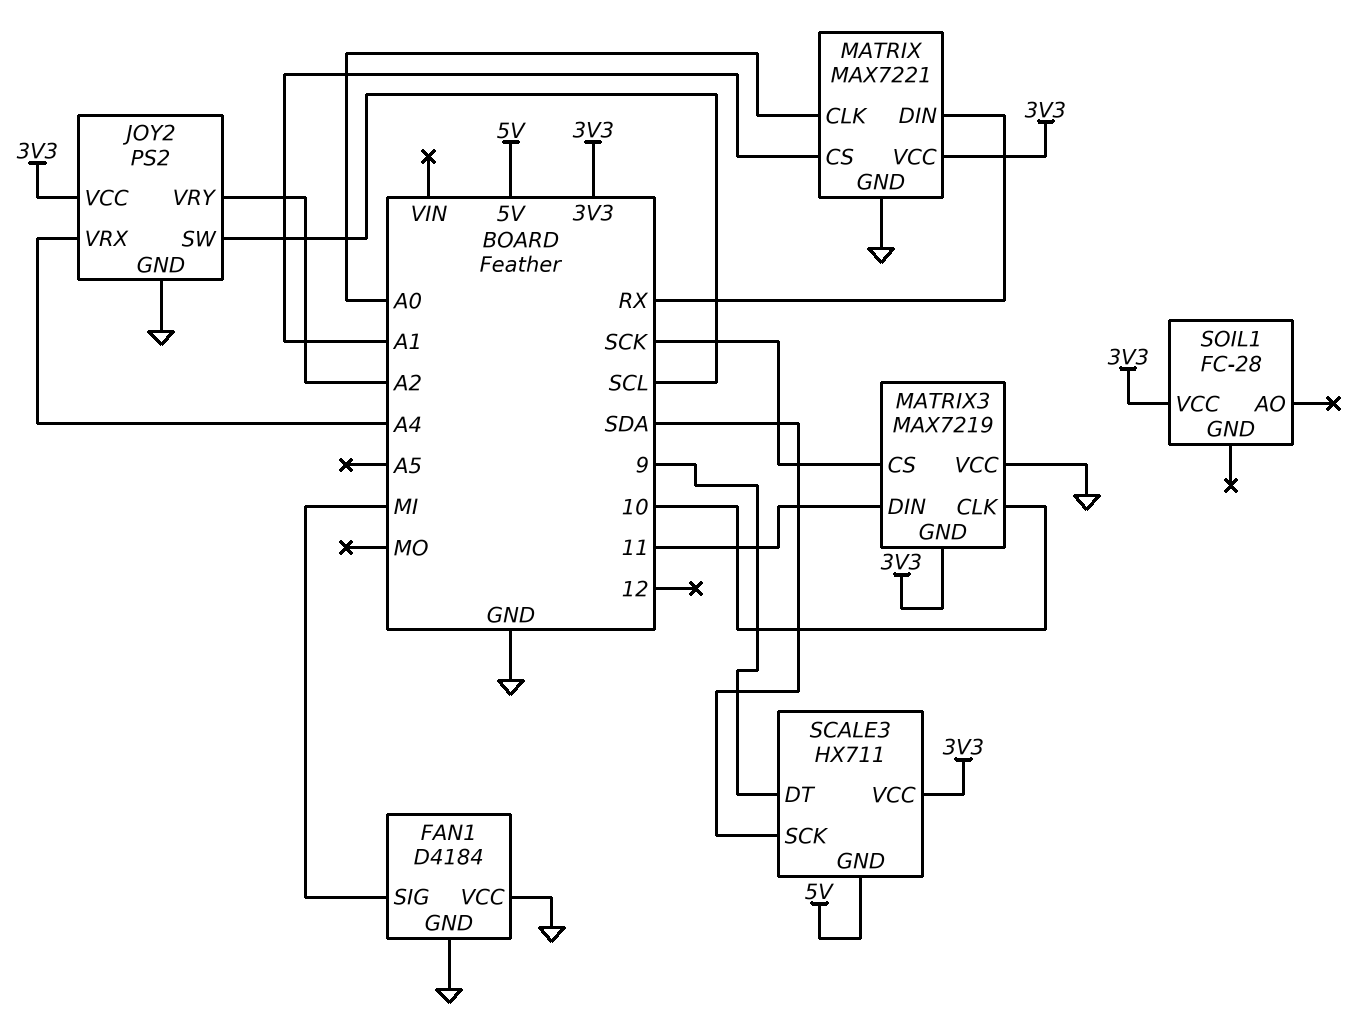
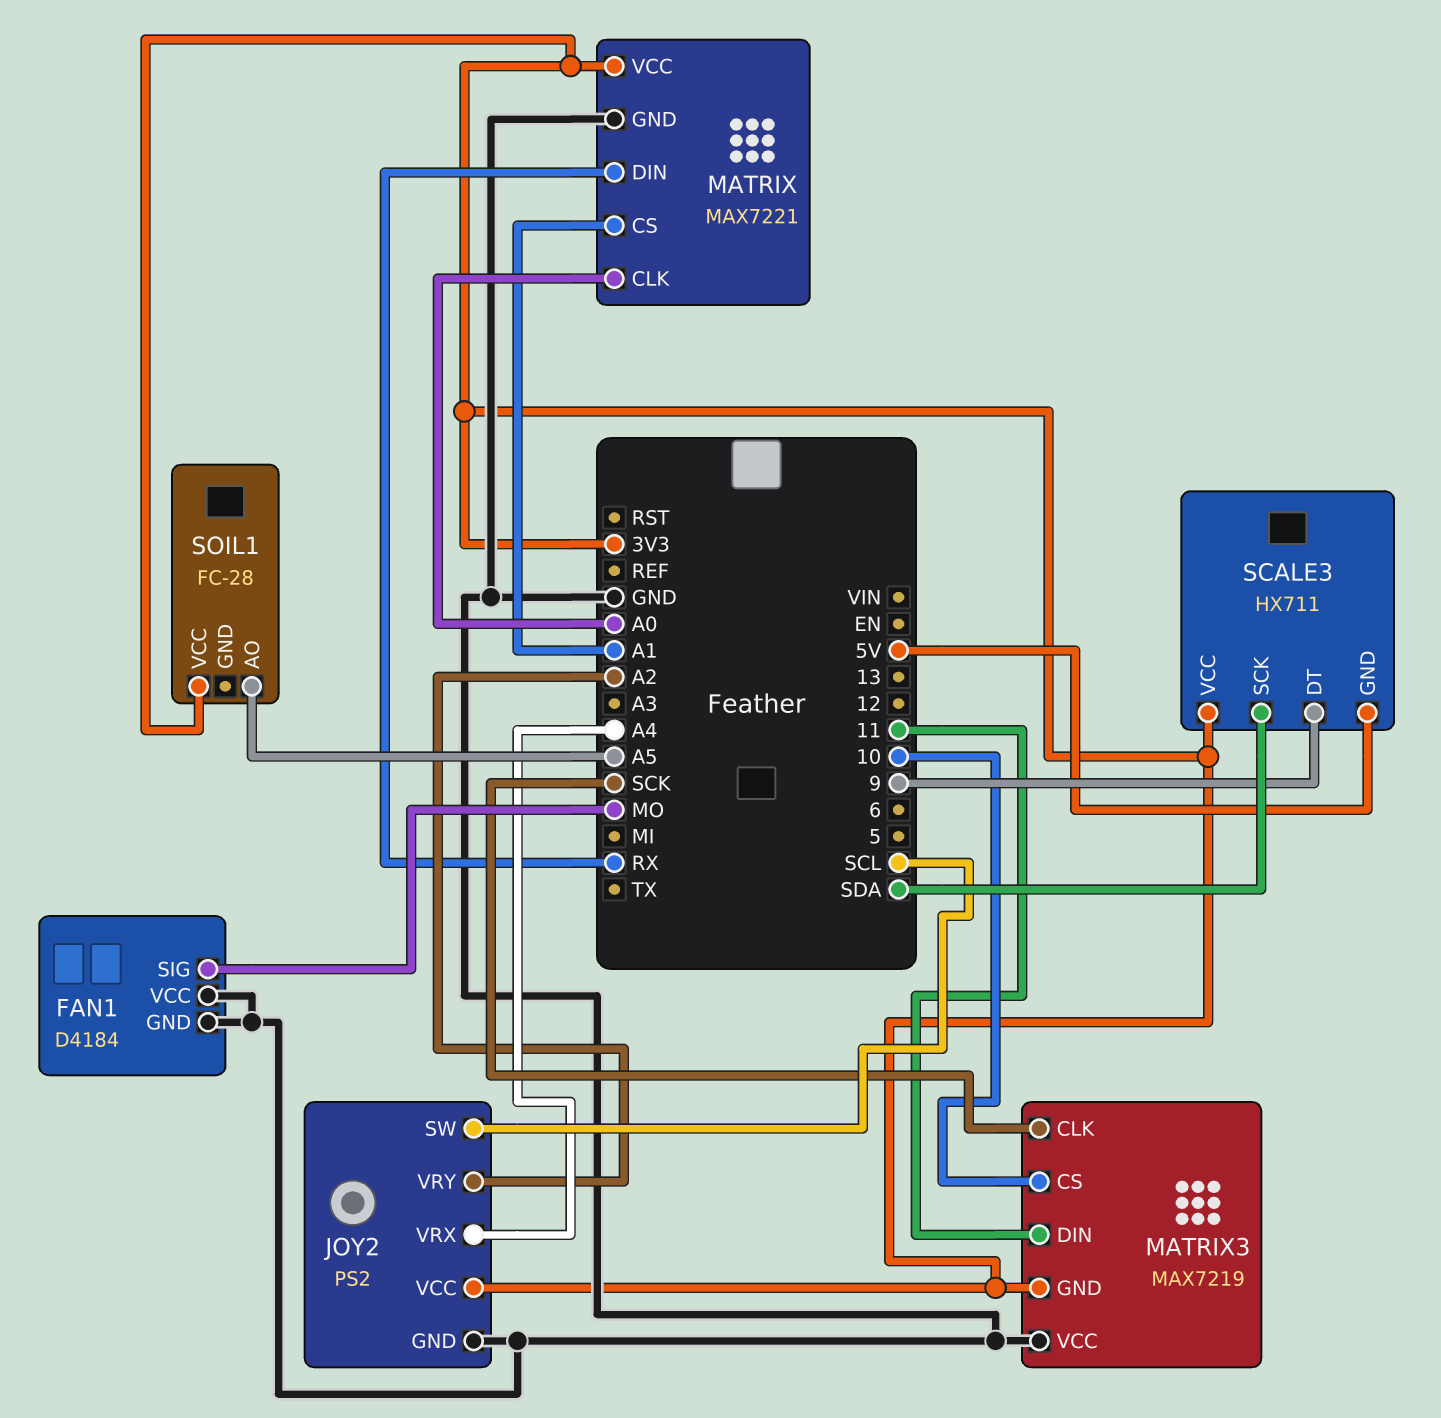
FAN1 pin SIG: MI -> MO
MATRIX3 pin CLK: 10 -> SCK
MATRIX3 pin CS: SCK -> 10
SOIL1 pin AO: none -> A5

